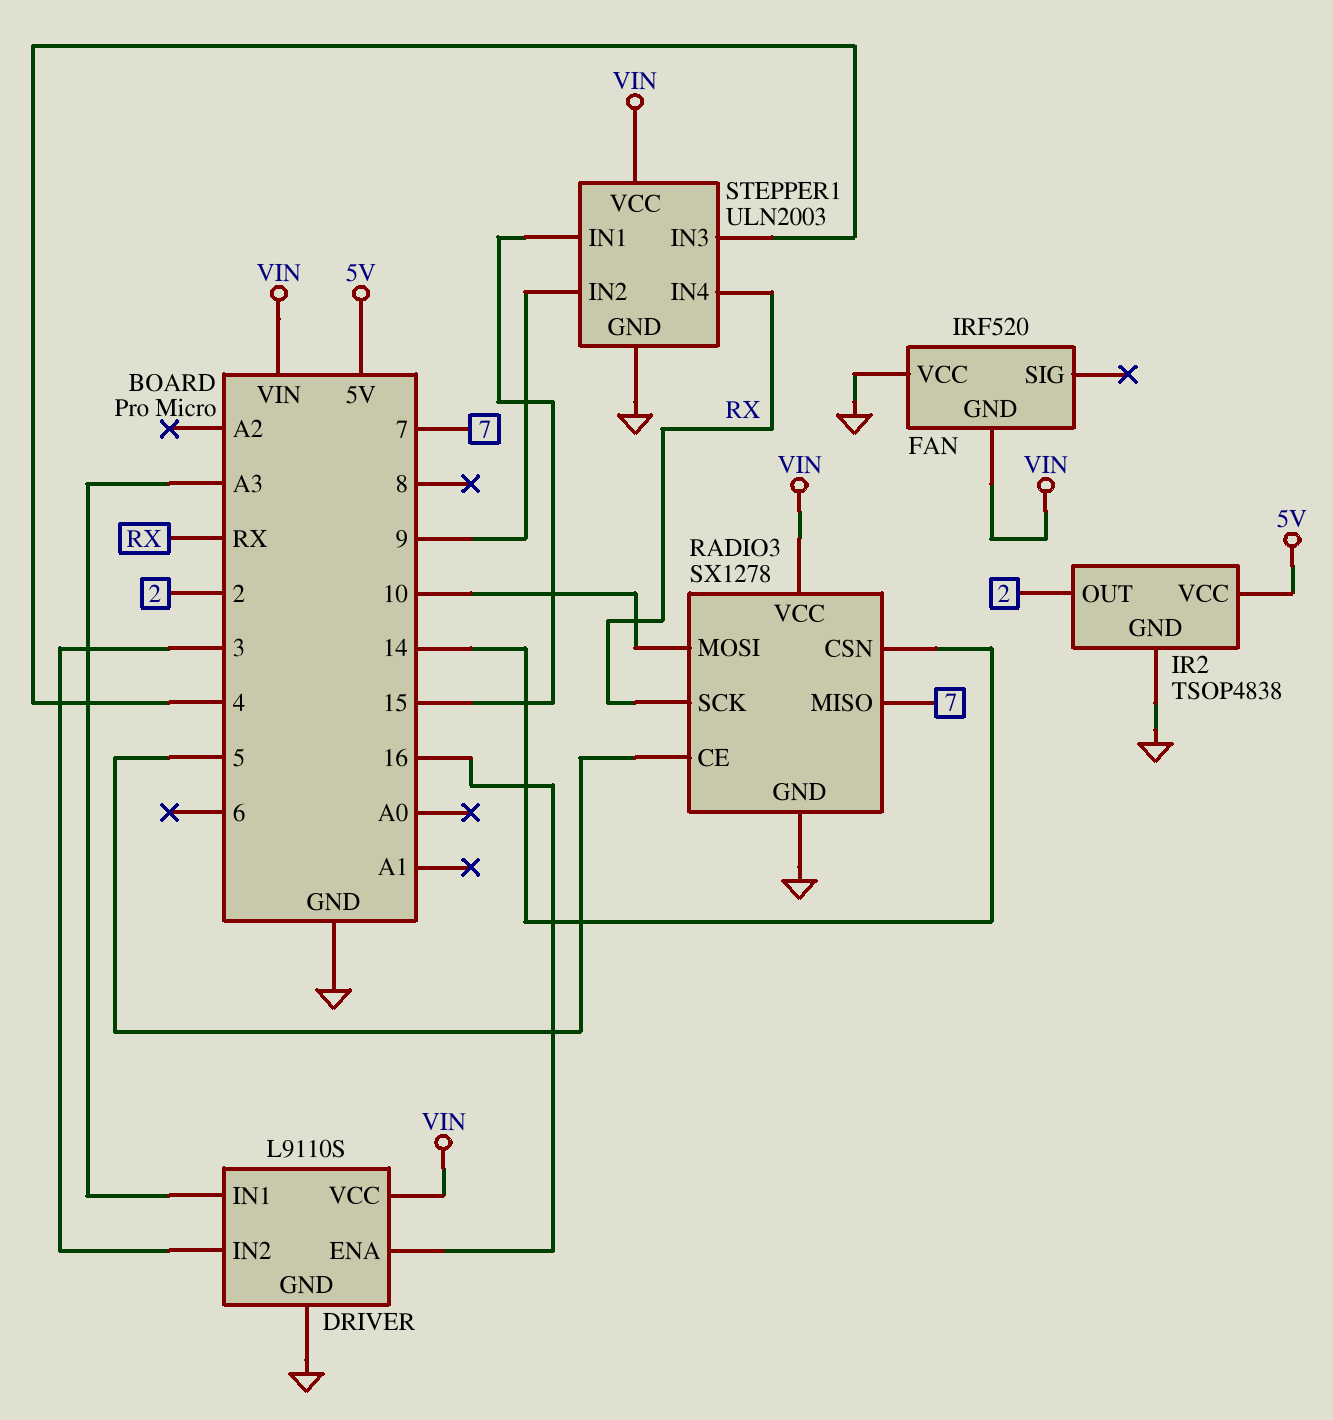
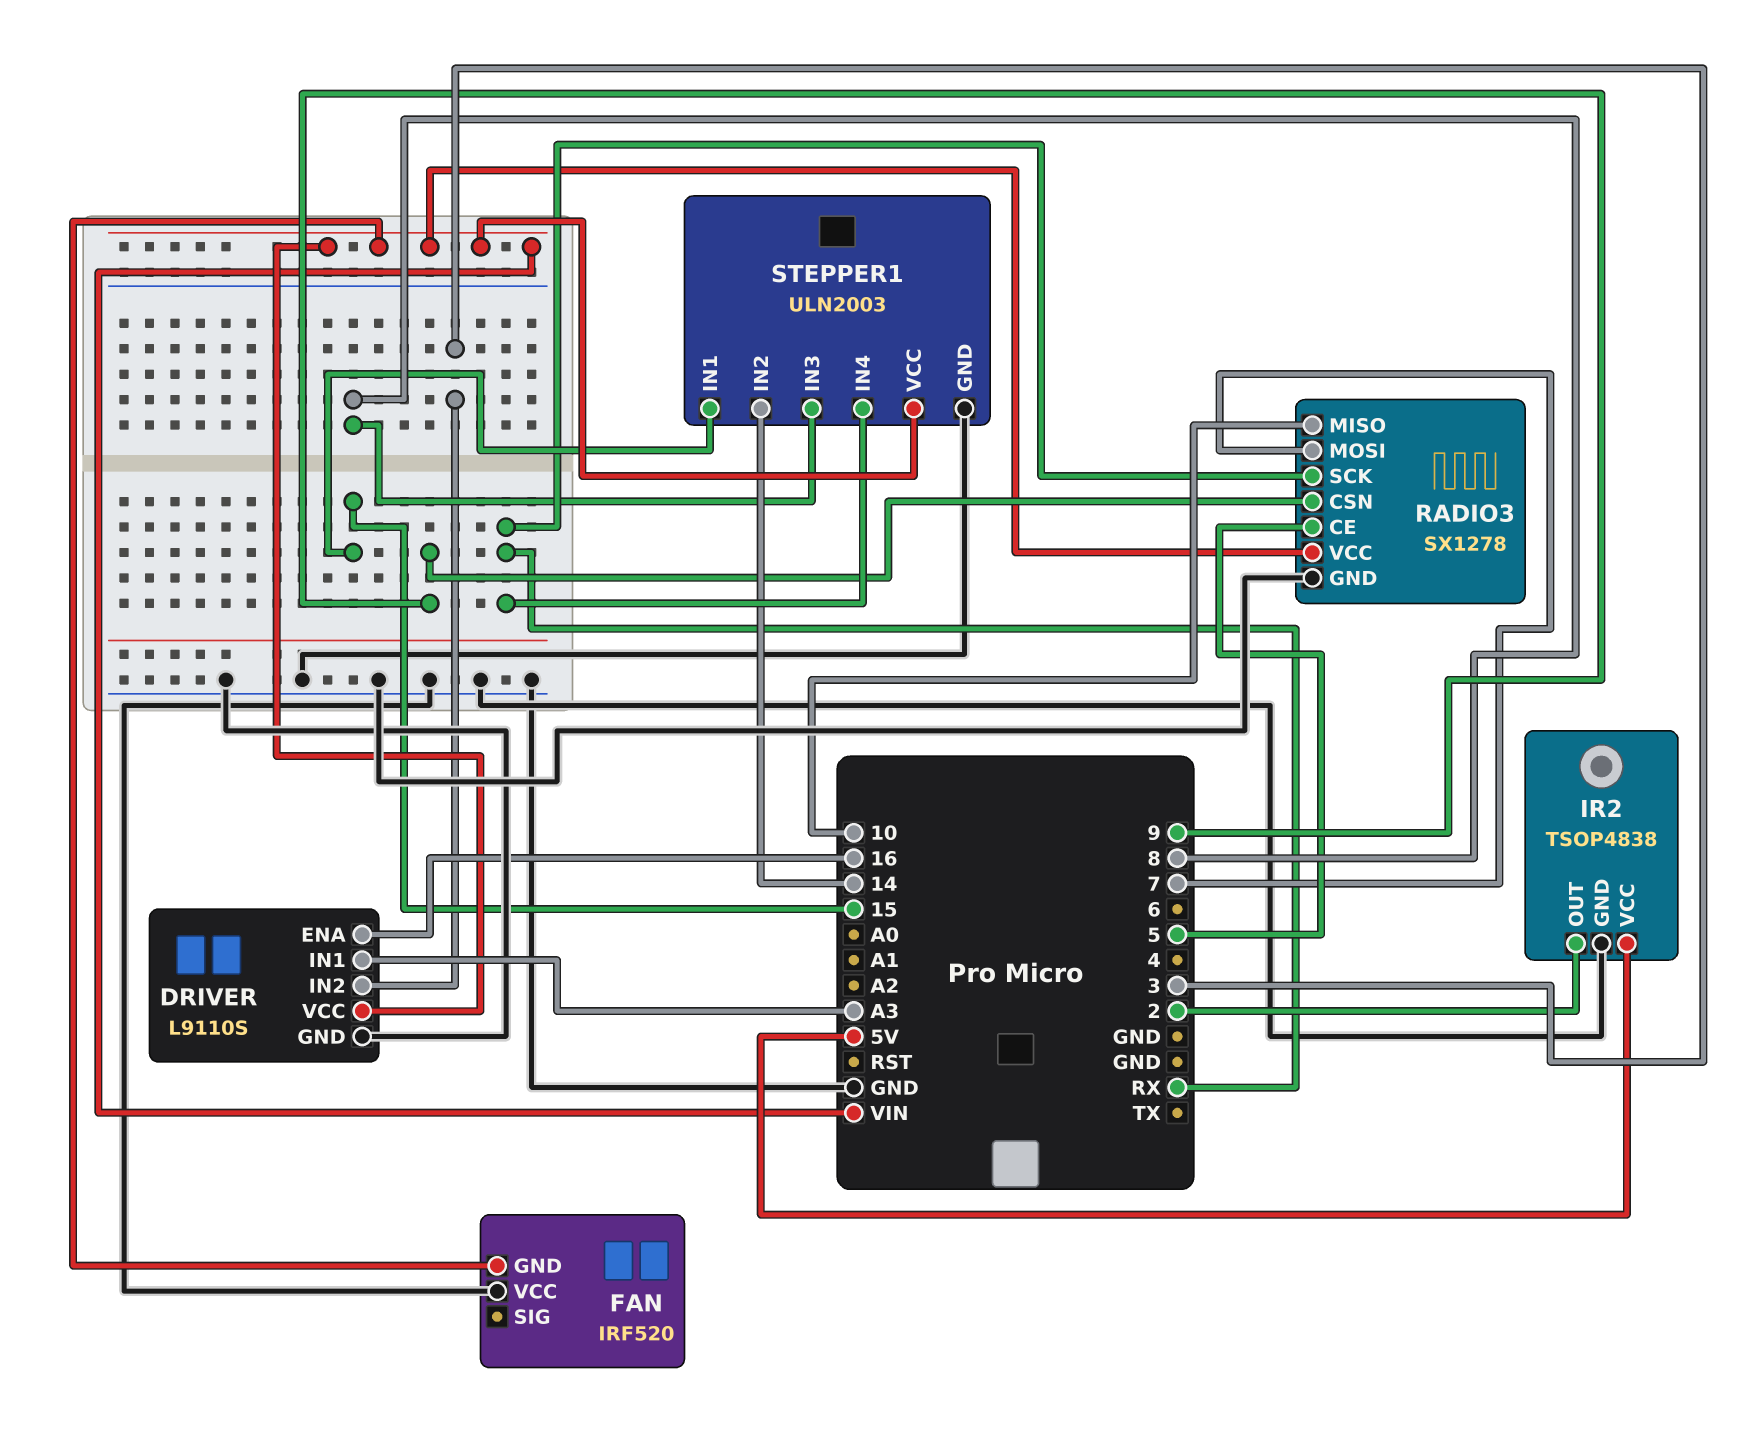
RADIO3 pin CSN: 14 -> 9
RADIO3 pin MISO: 7 -> 10
RADIO3 pin MOSI: 10 -> 7
STEPPER1 pin IN2: 9 -> 14
STEPPER1 pin IN3: 4 -> 8

